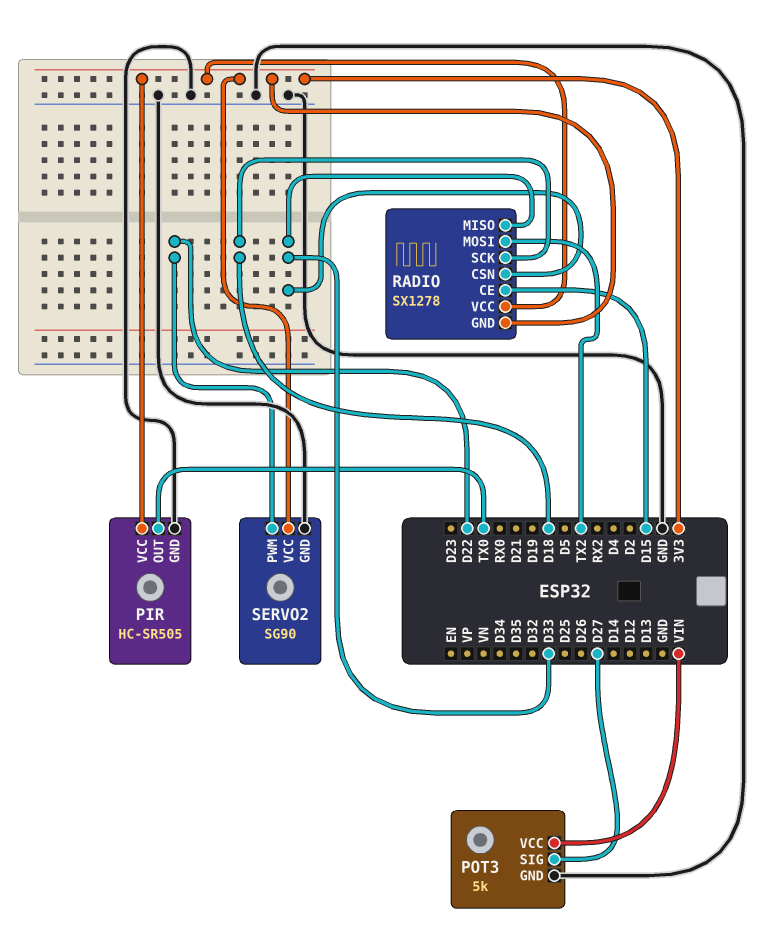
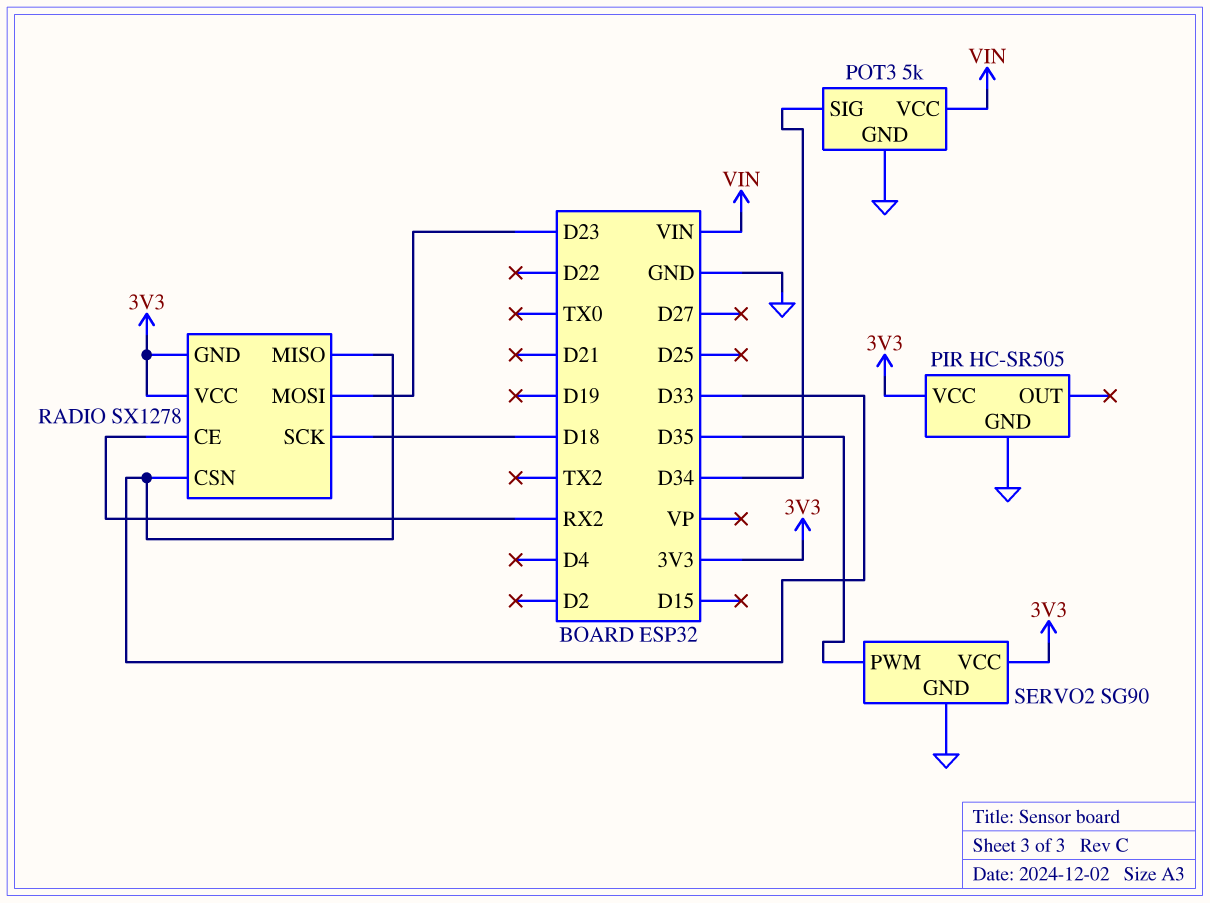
PIR pin OUT: TX0 -> none
POT3 pin SIG: D27 -> D34
RADIO pin CE: D15 -> RX2
RADIO pin MOSI: TX2 -> D23
SERVO2 pin PWM: D22 -> D35

